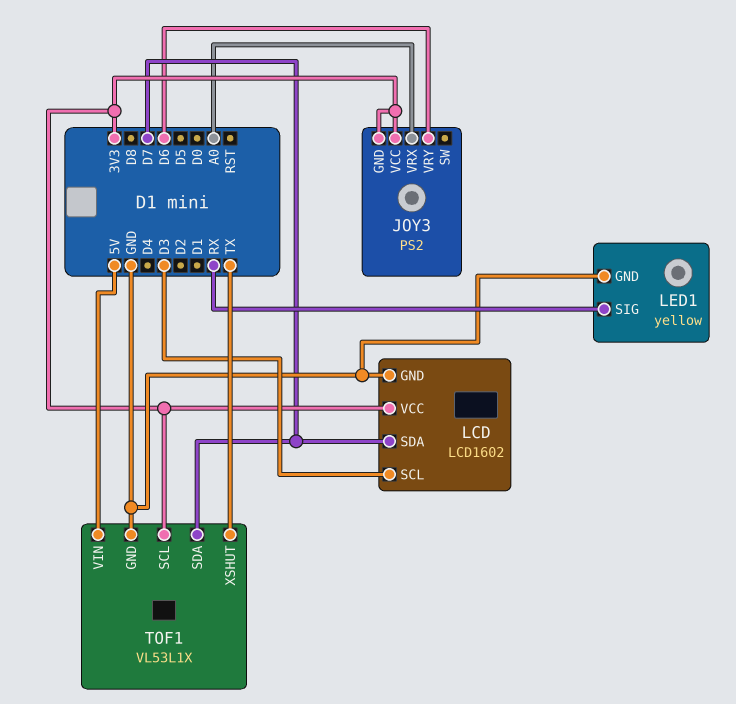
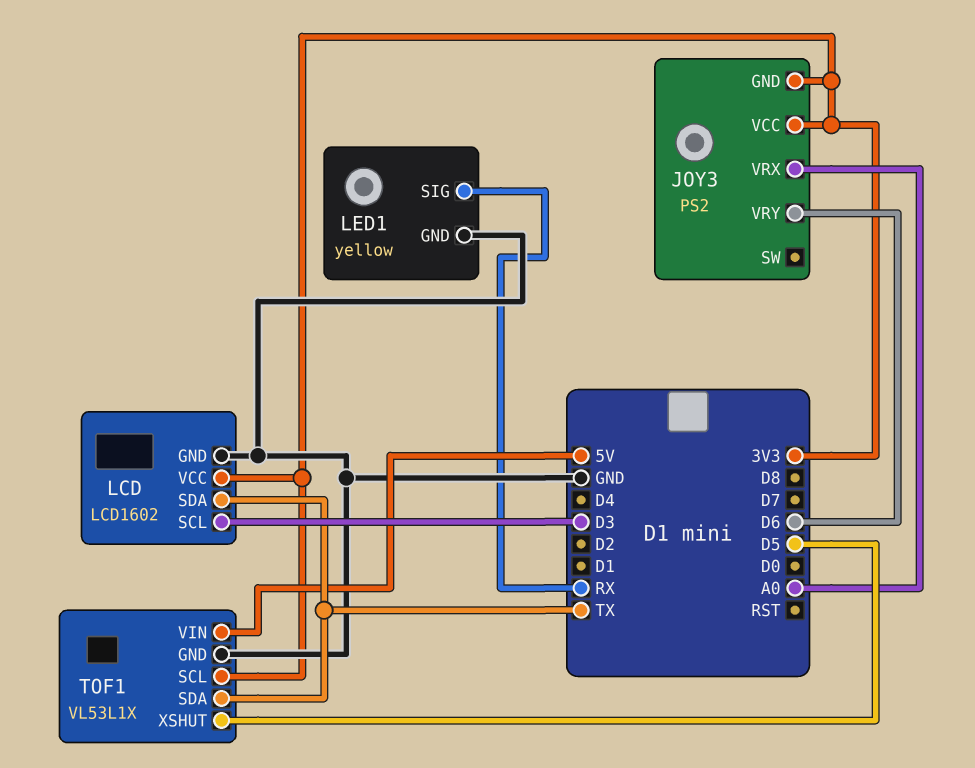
LCD pin SDA: D7 -> TX
TOF1 pin SDA: D7 -> TX
TOF1 pin XSHUT: TX -> D5

